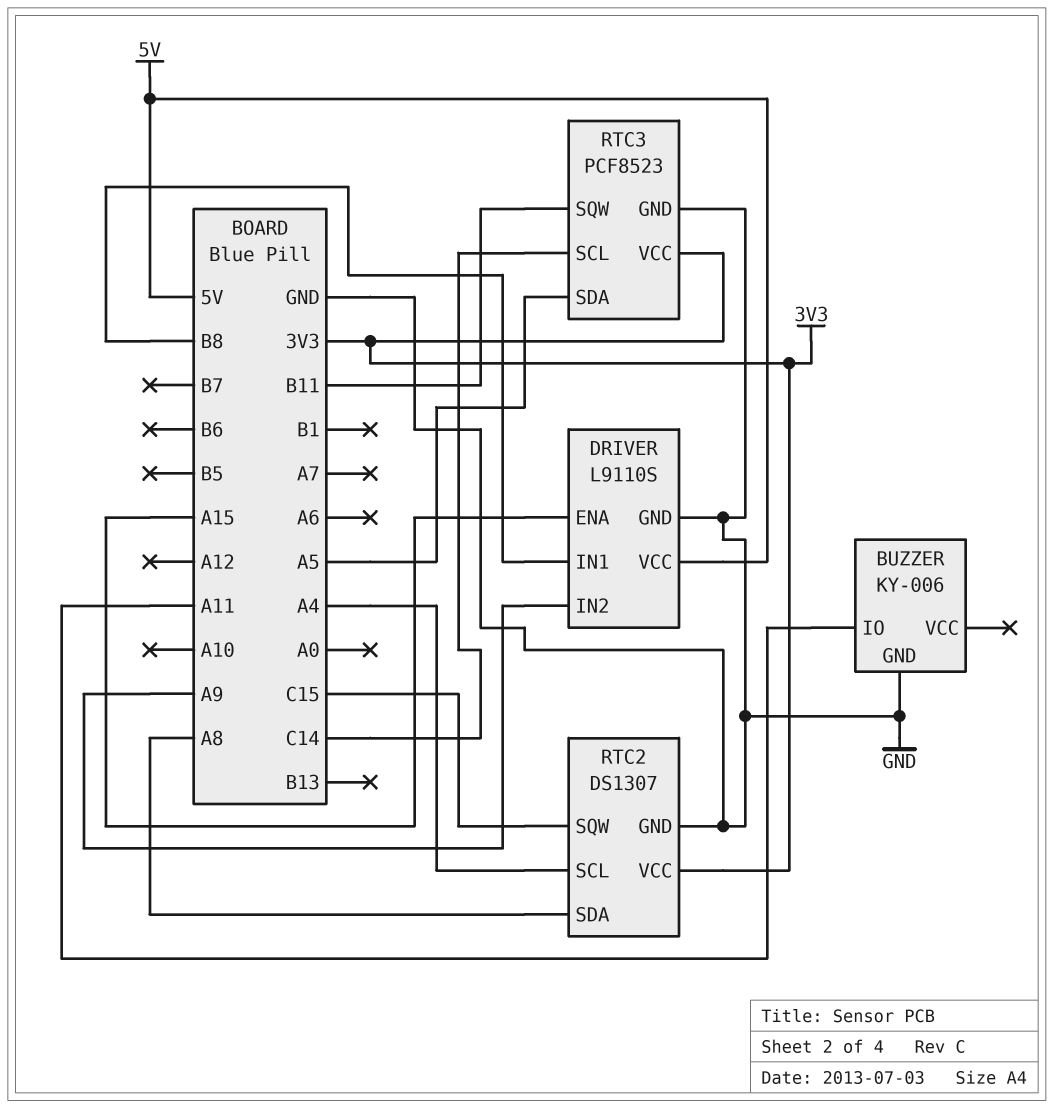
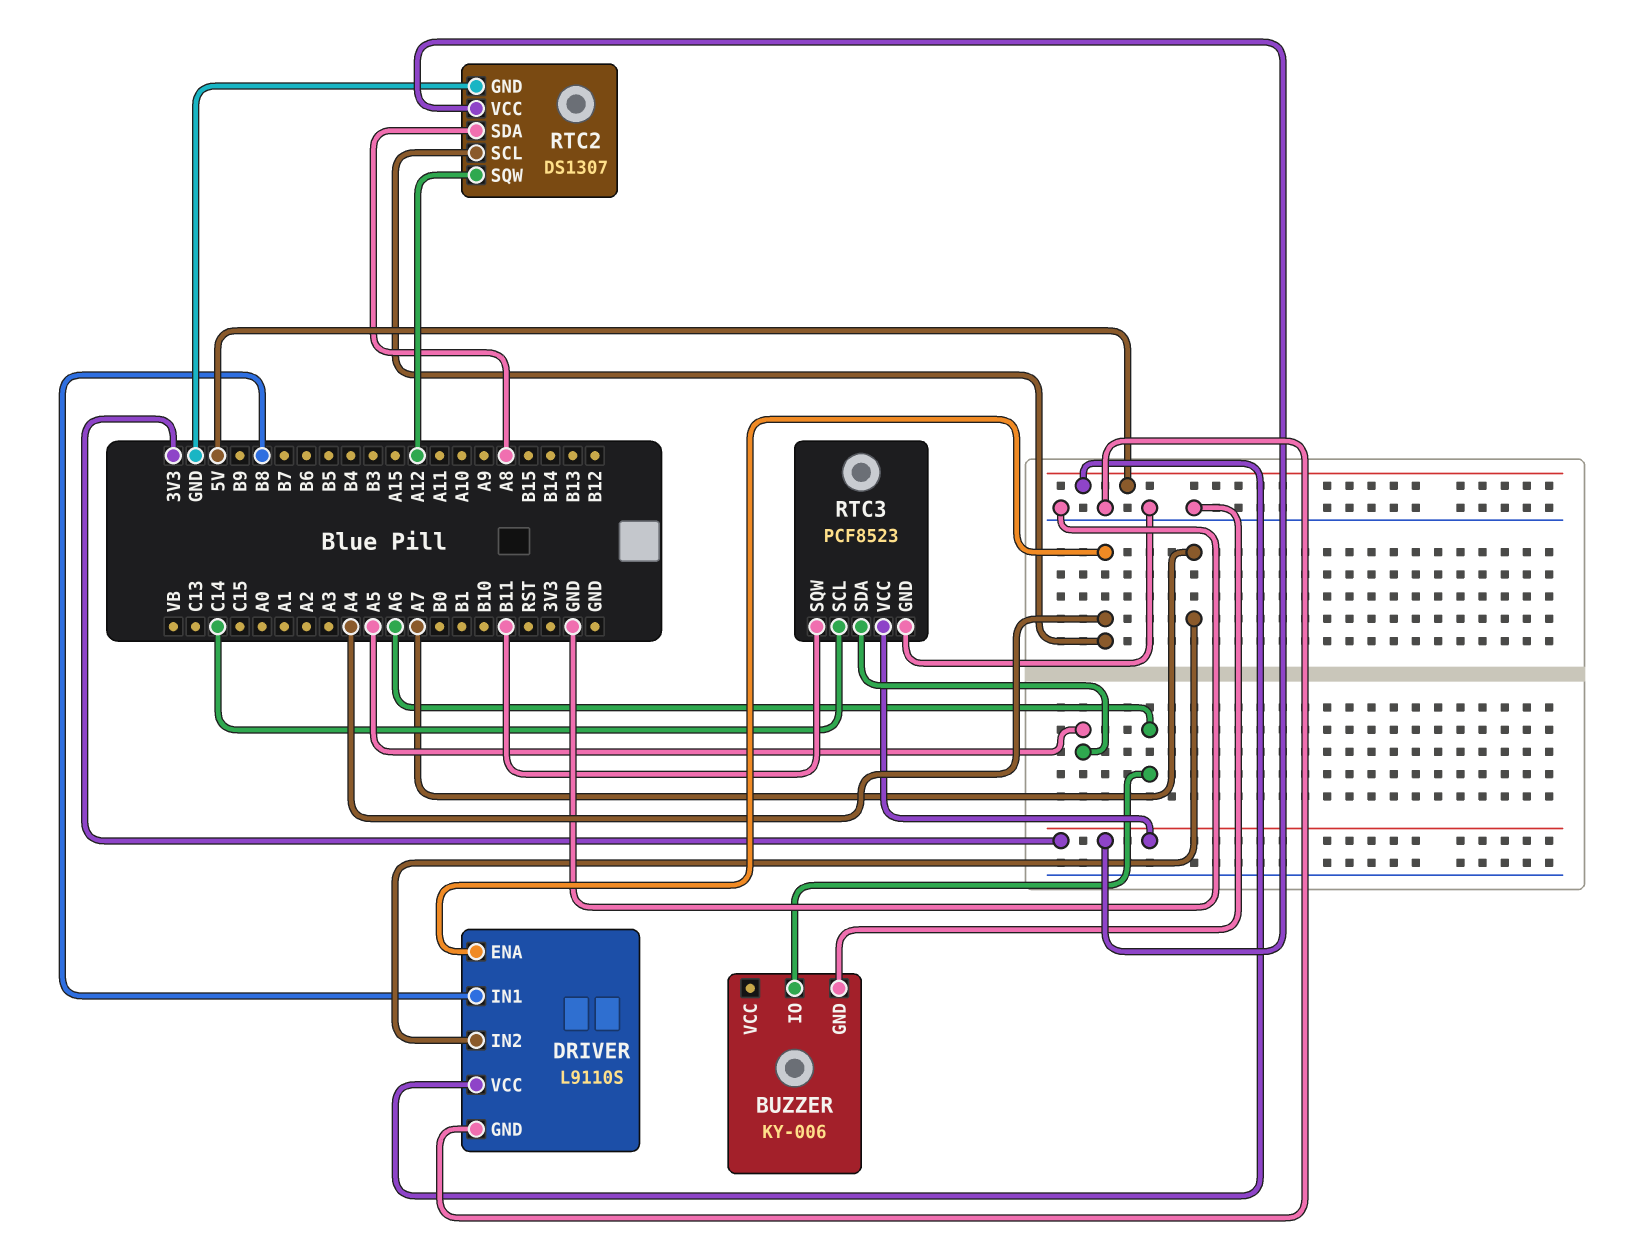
BUZZER pin IO: A11 -> A6
DRIVER pin ENA: A15 -> A4
DRIVER pin IN2: A9 -> A7
RTC2 pin SQW: C15 -> A12

